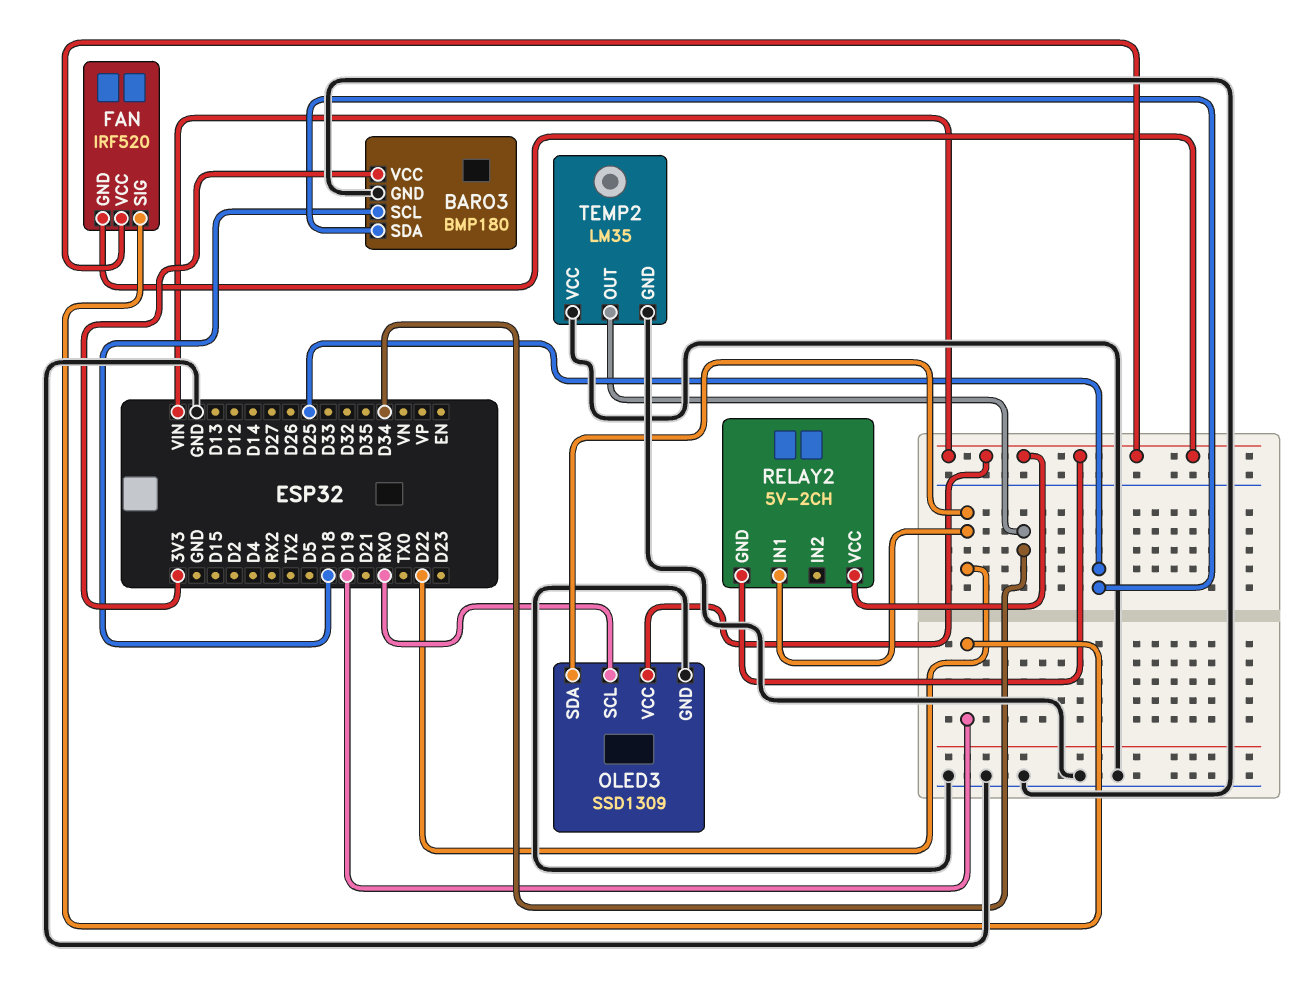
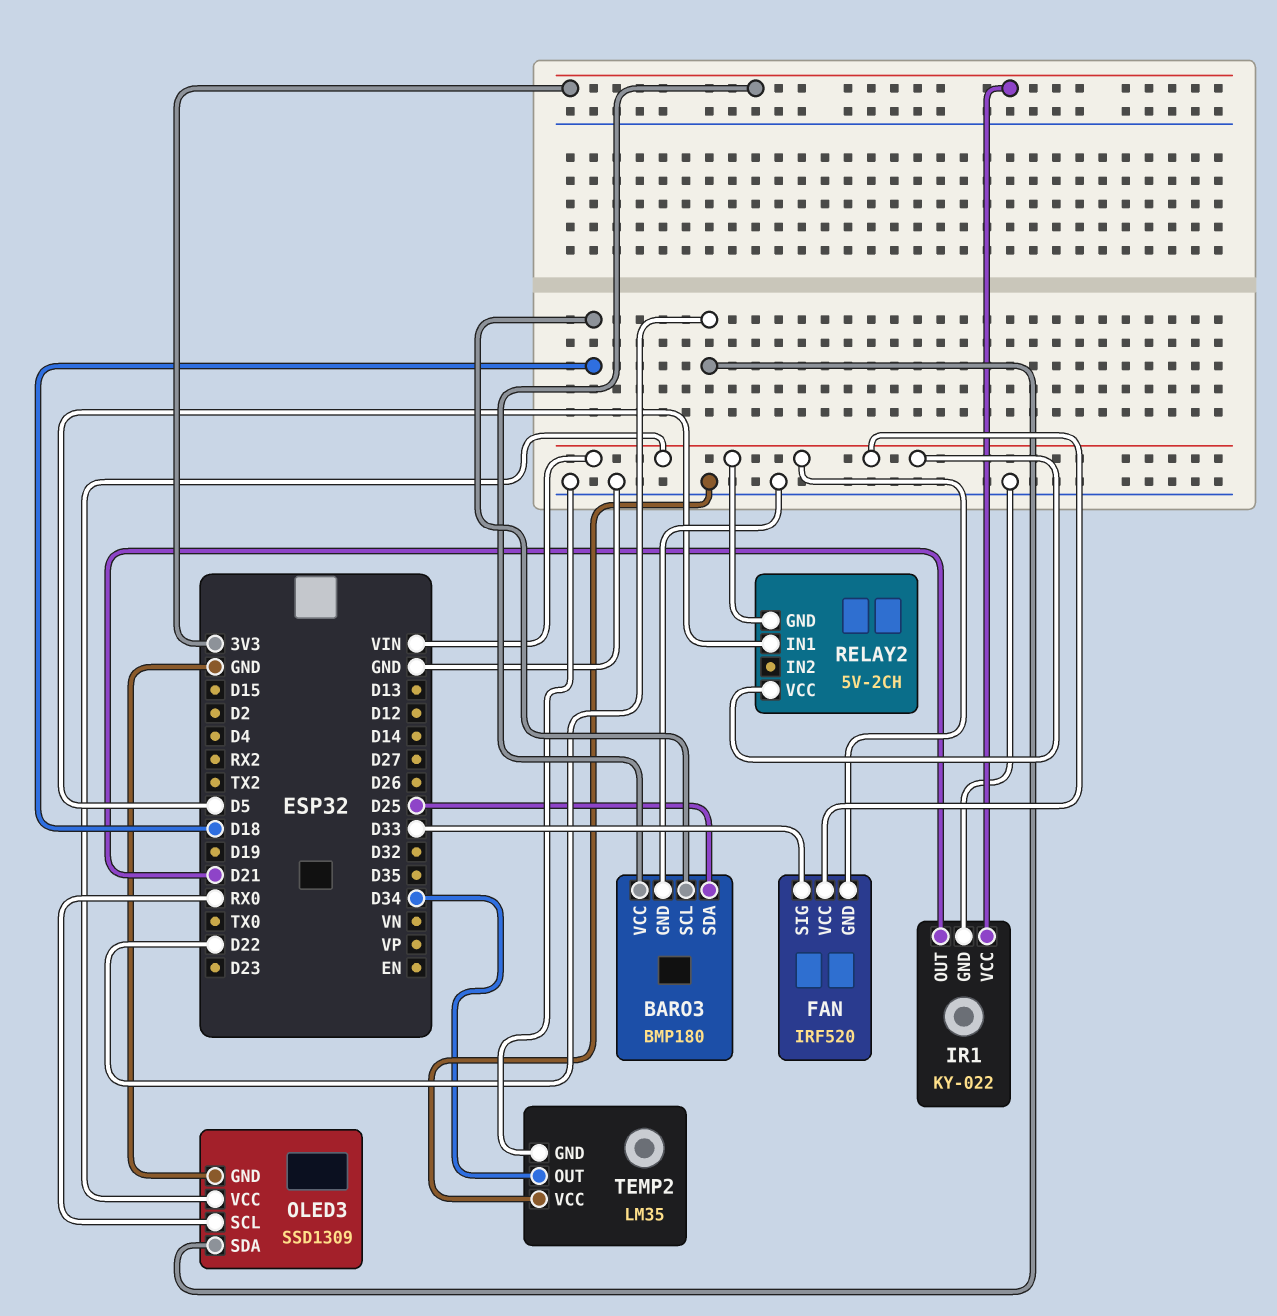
FAN pin SIG: D19 -> D33
IR1: none -> KY-022
IR1 pin GND: none -> GND
IR1 pin OUT: none -> D21
IR1 pin VCC: none -> 3V3
RELAY2 pin IN1: D22 -> D5

